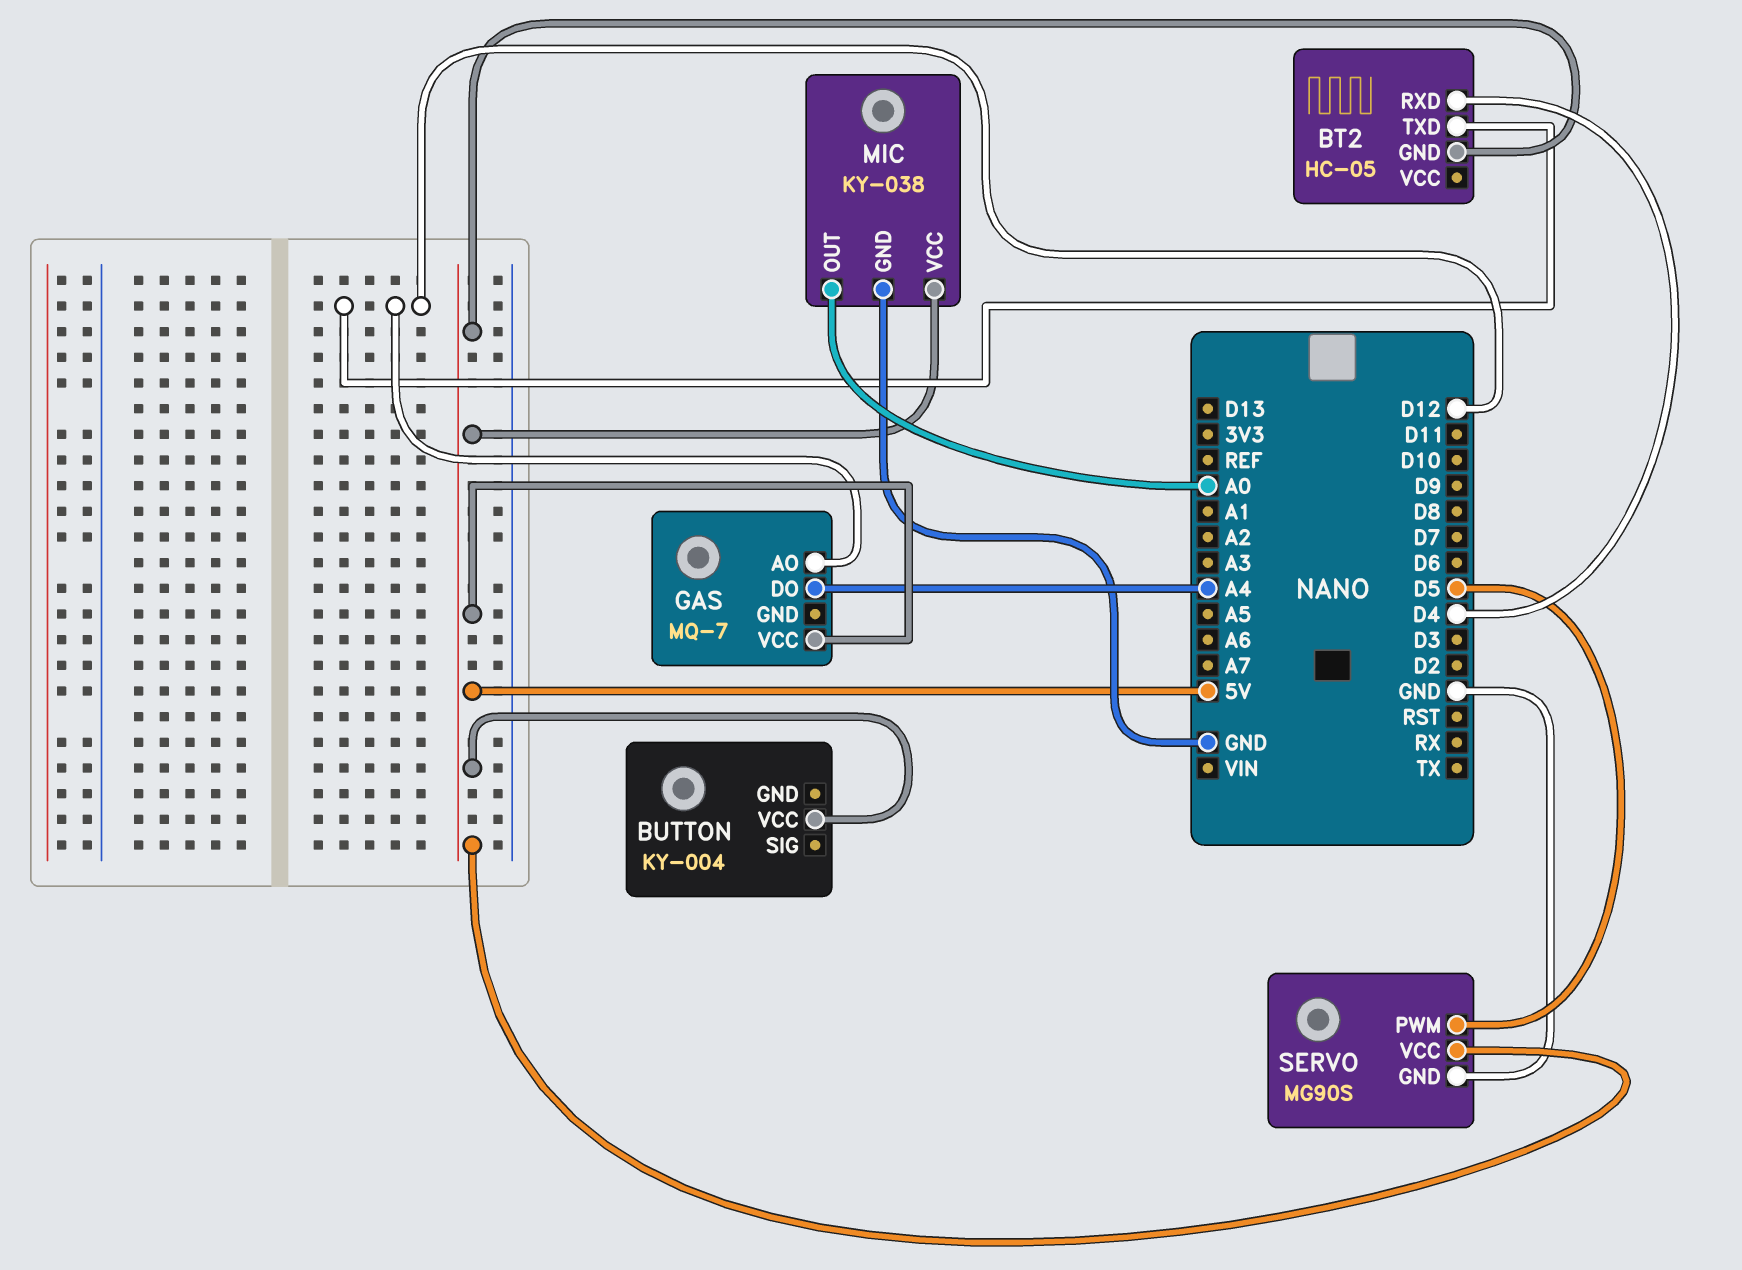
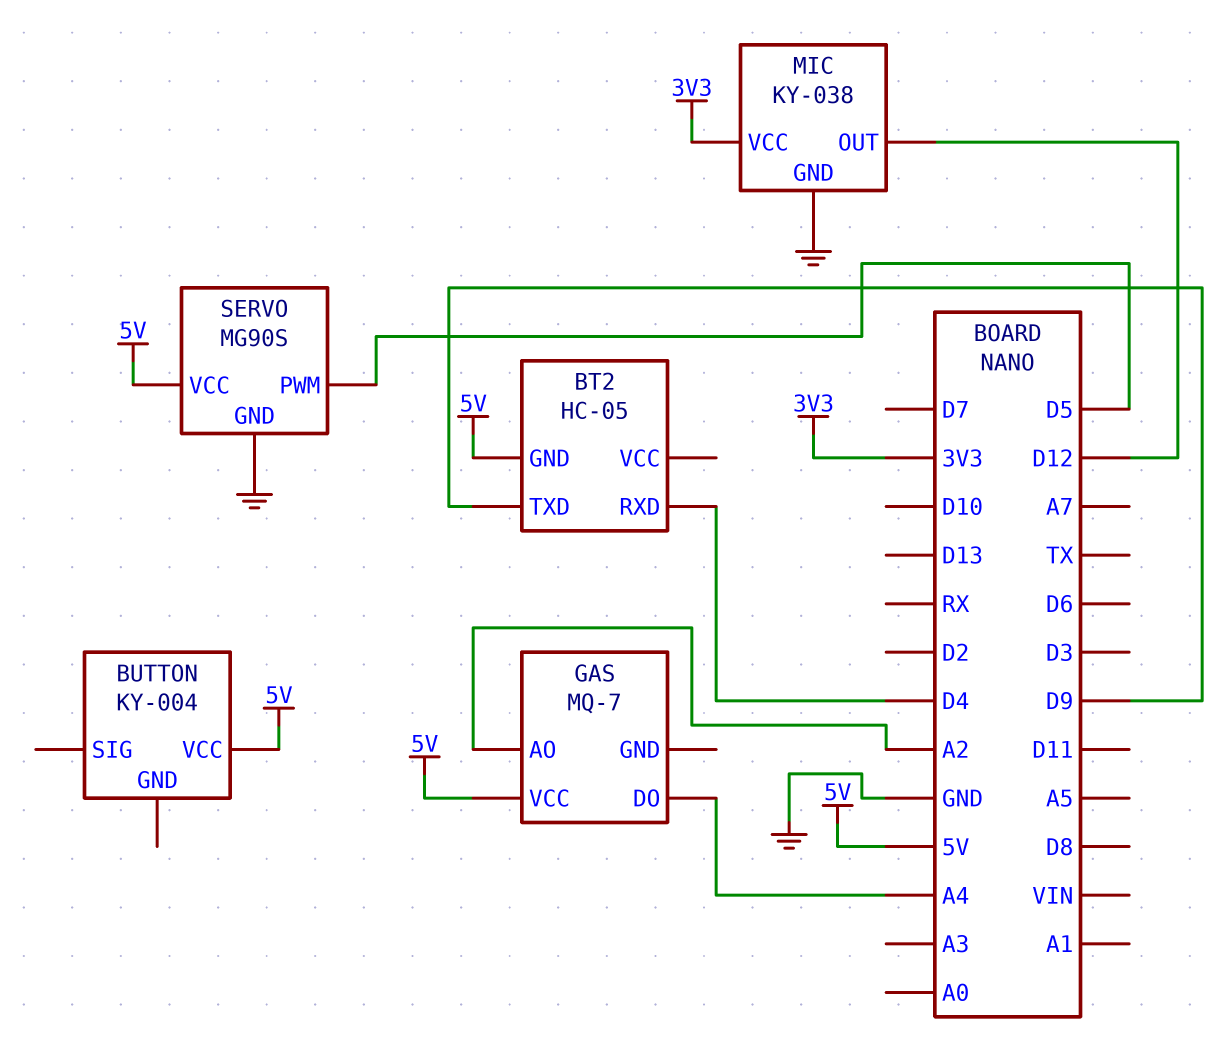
BT2 pin TXD: D12 -> D9
GAS pin AO: D12 -> A2
MIC pin OUT: A0 -> D12
MIC pin VCC: 5V -> 3V3

